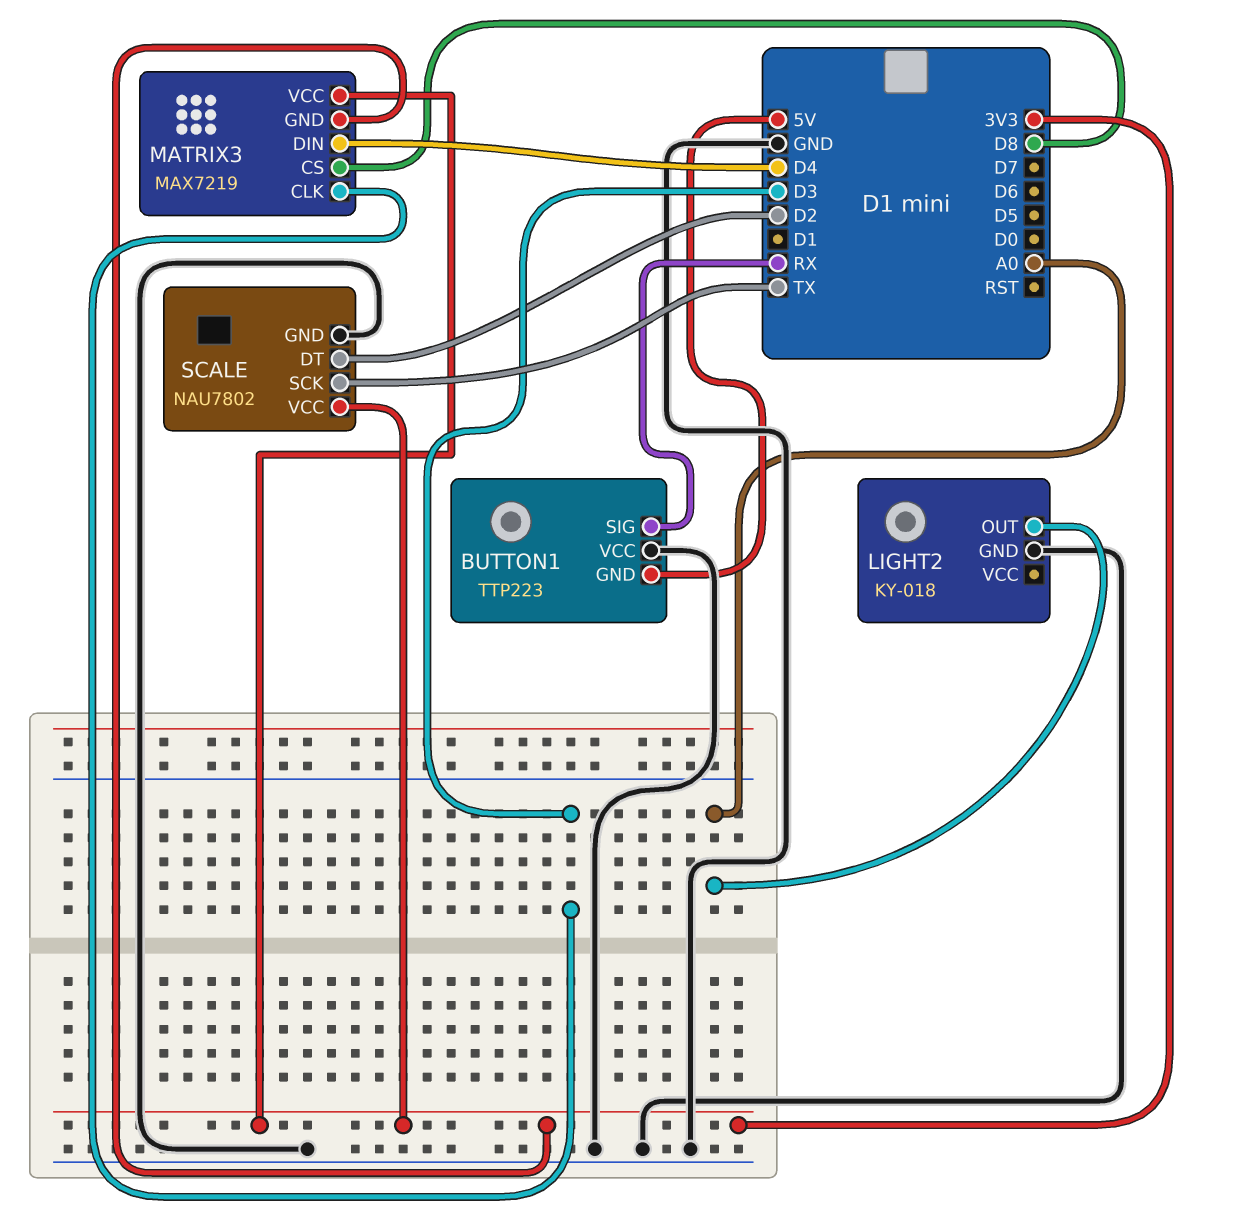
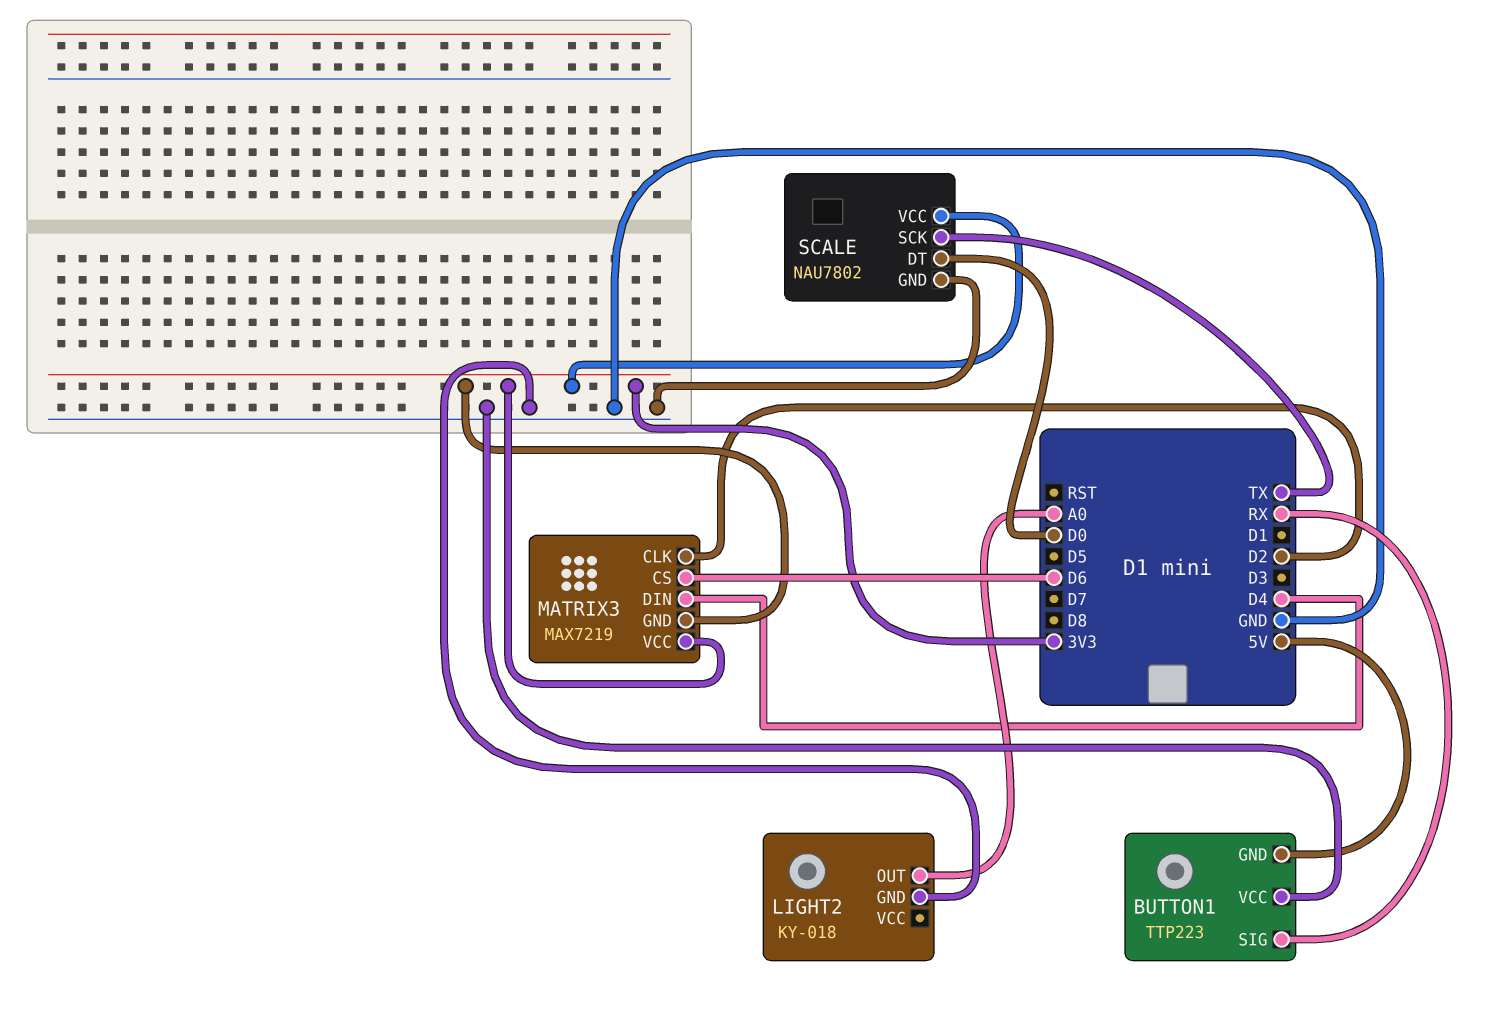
MATRIX3 pin CLK: D3 -> D2
MATRIX3 pin CS: D8 -> D6
SCALE pin DT: D2 -> D0

